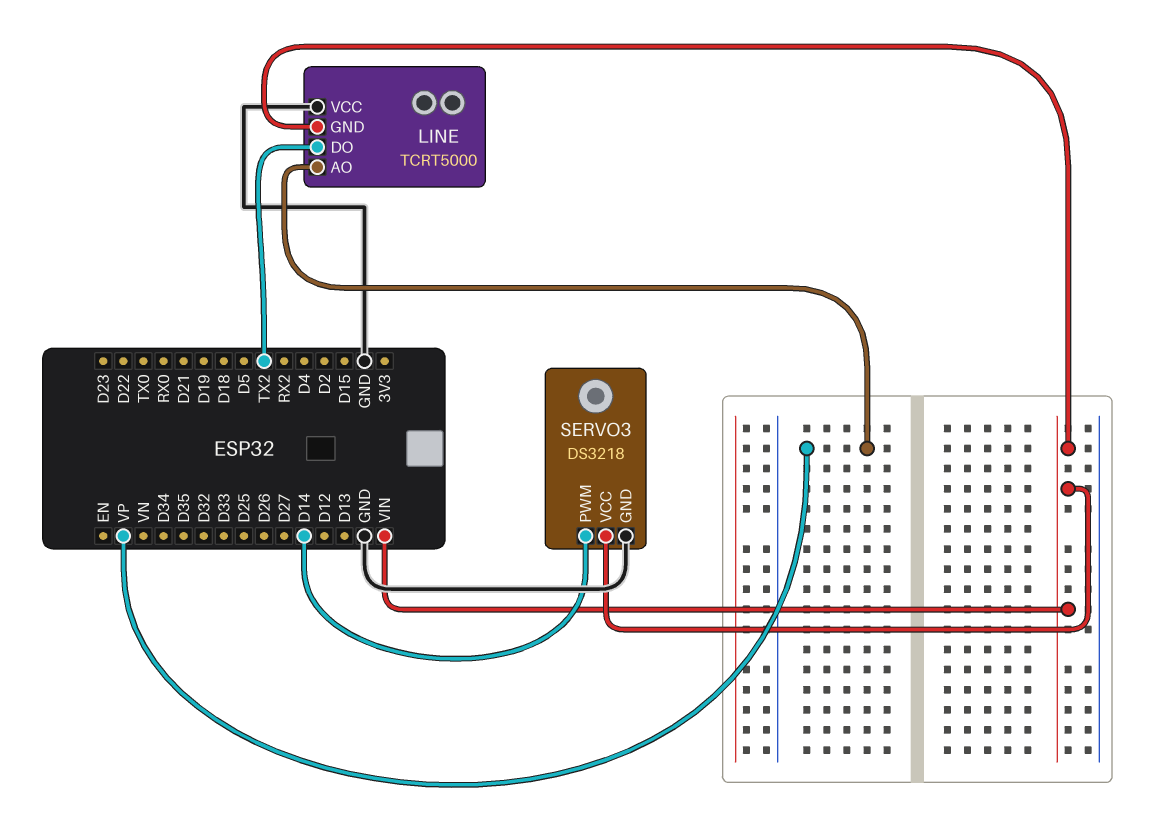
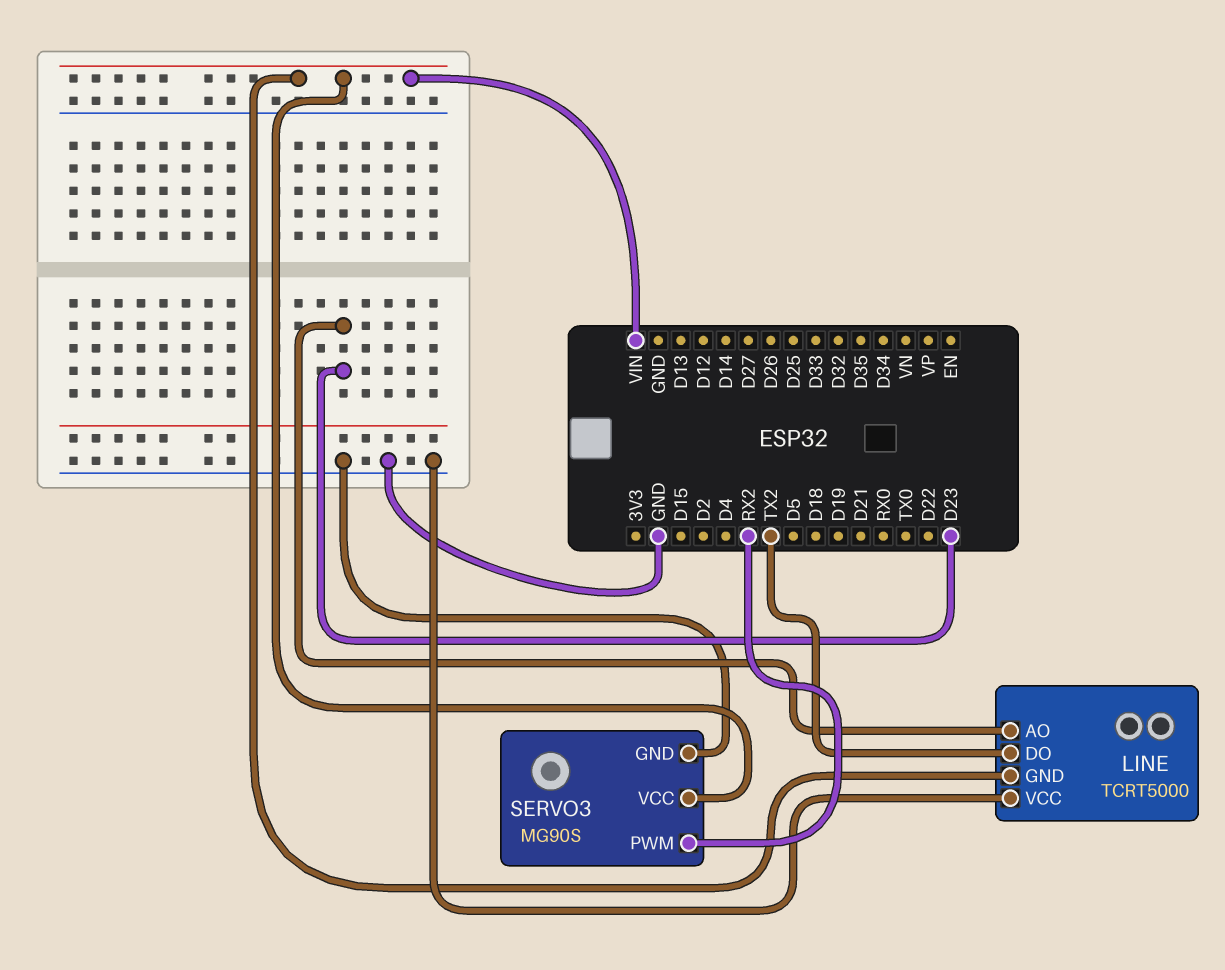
LINE pin AO: VP -> D23
SERVO3: DS3218 -> MG90S
SERVO3 pin PWM: D14 -> RX2

